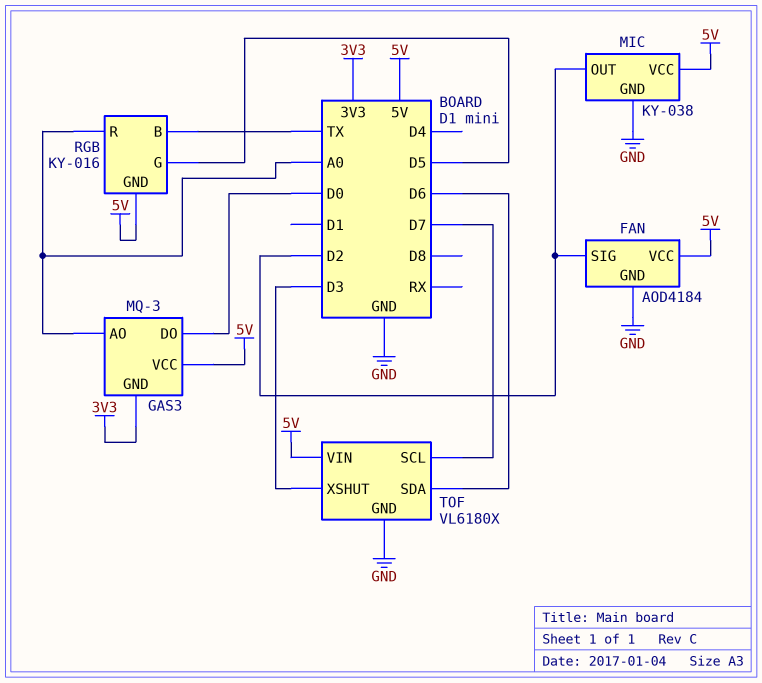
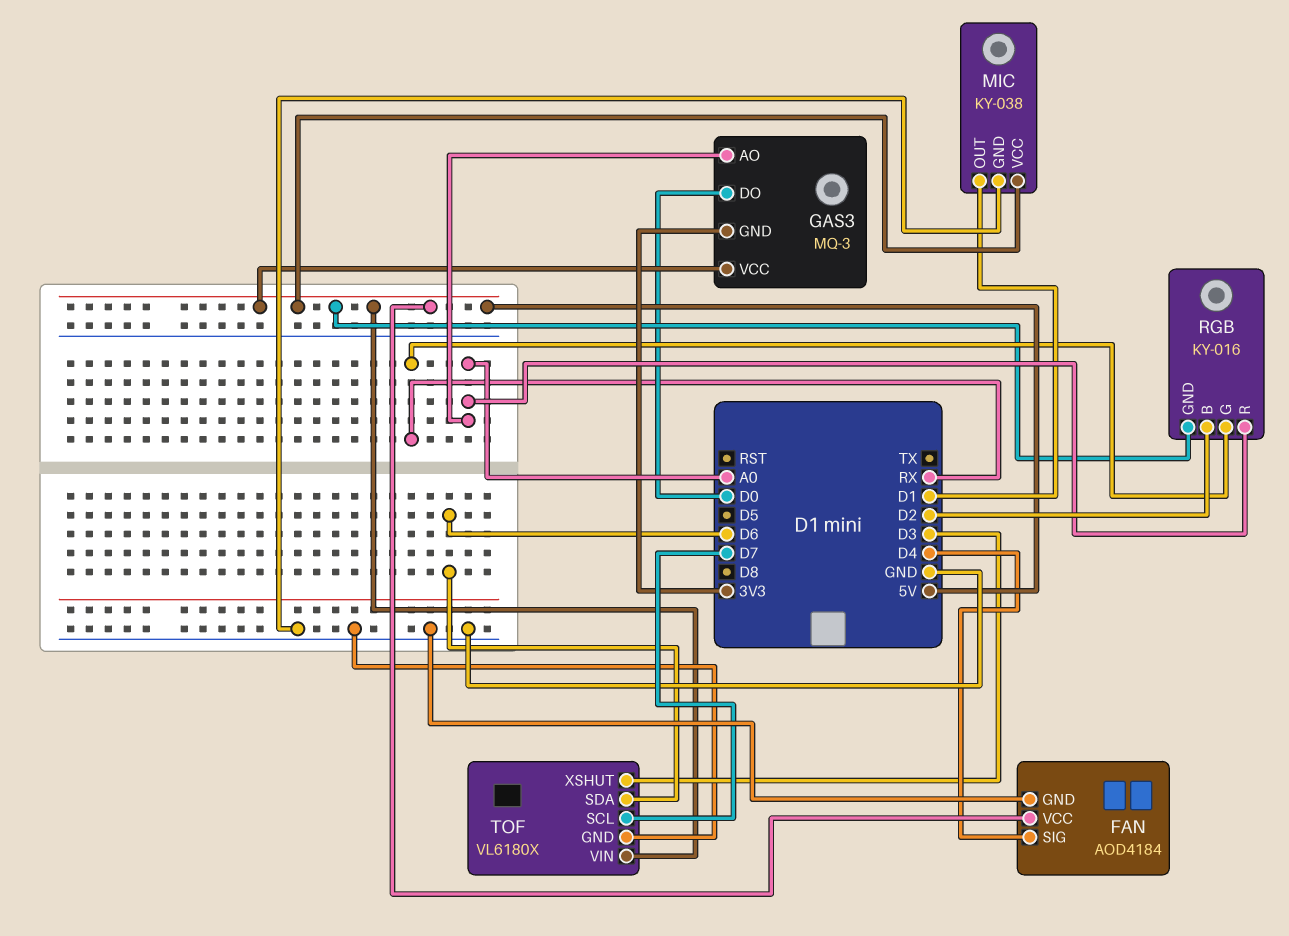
FAN pin SIG: D2 -> D4
MIC pin OUT: D2 -> D1
RGB pin B: TX -> D2
RGB pin G: D5 -> RX

